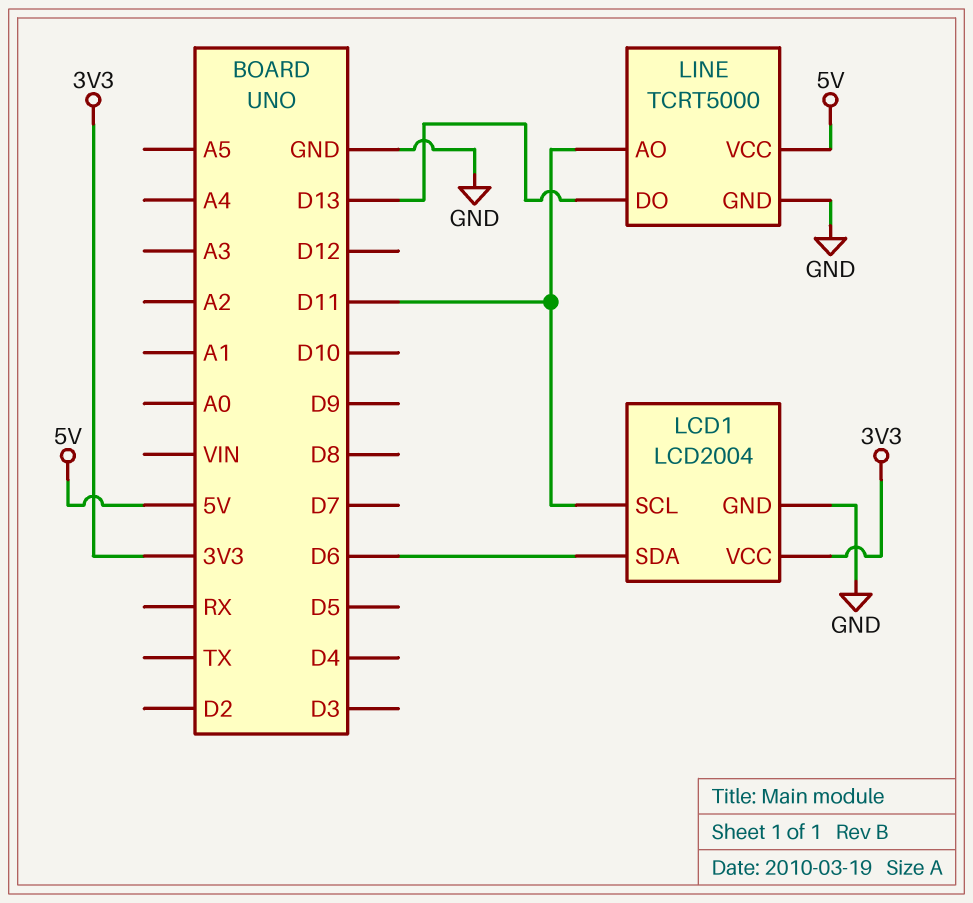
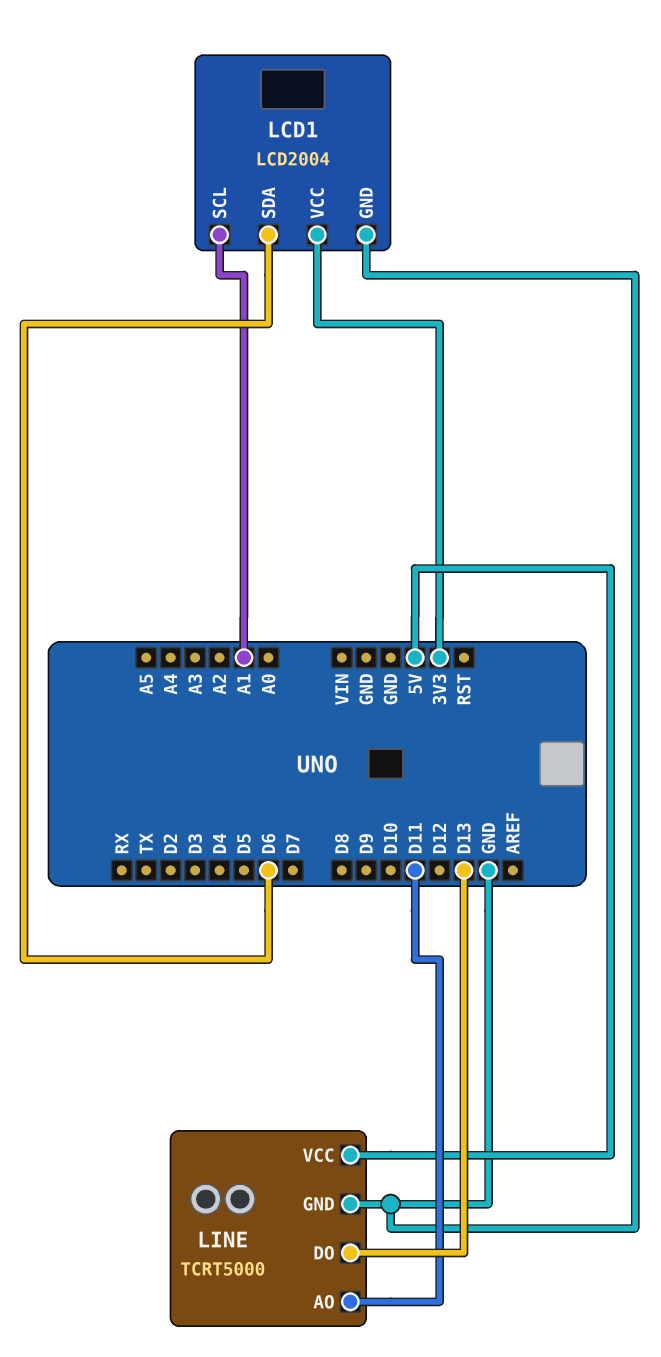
LCD1 pin SCL: D11 -> A1

